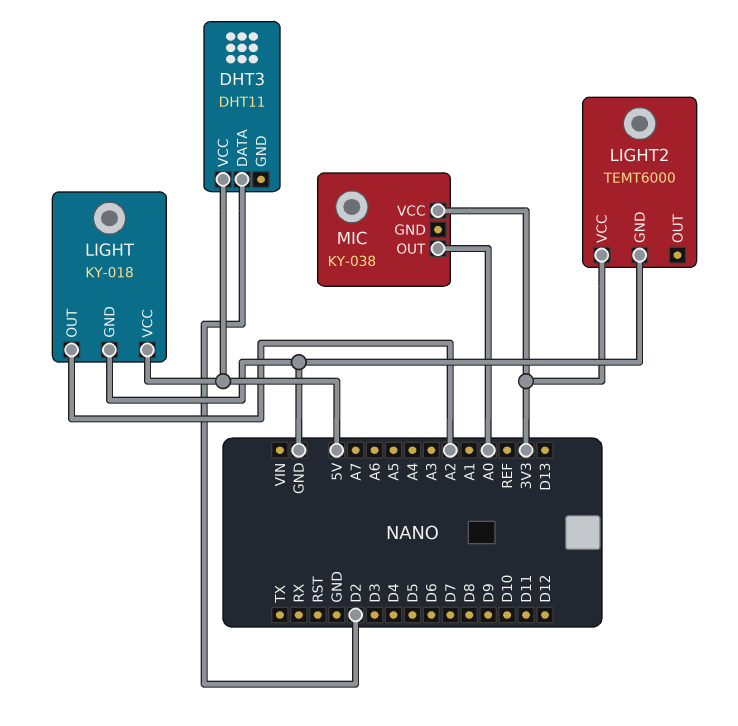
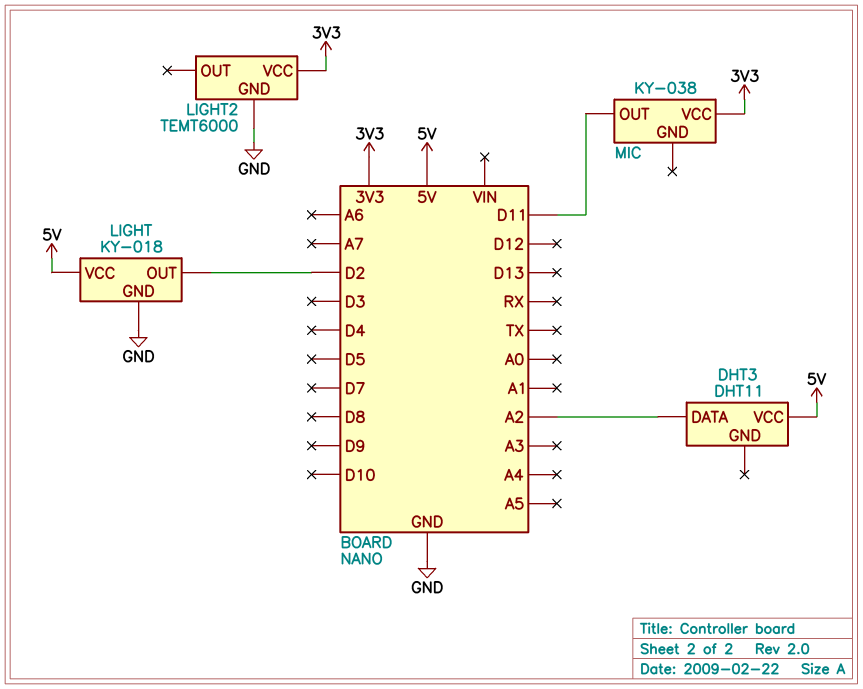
DHT3 pin DATA: D2 -> A2
LIGHT pin OUT: A2 -> D2
MIC pin OUT: A0 -> D11

